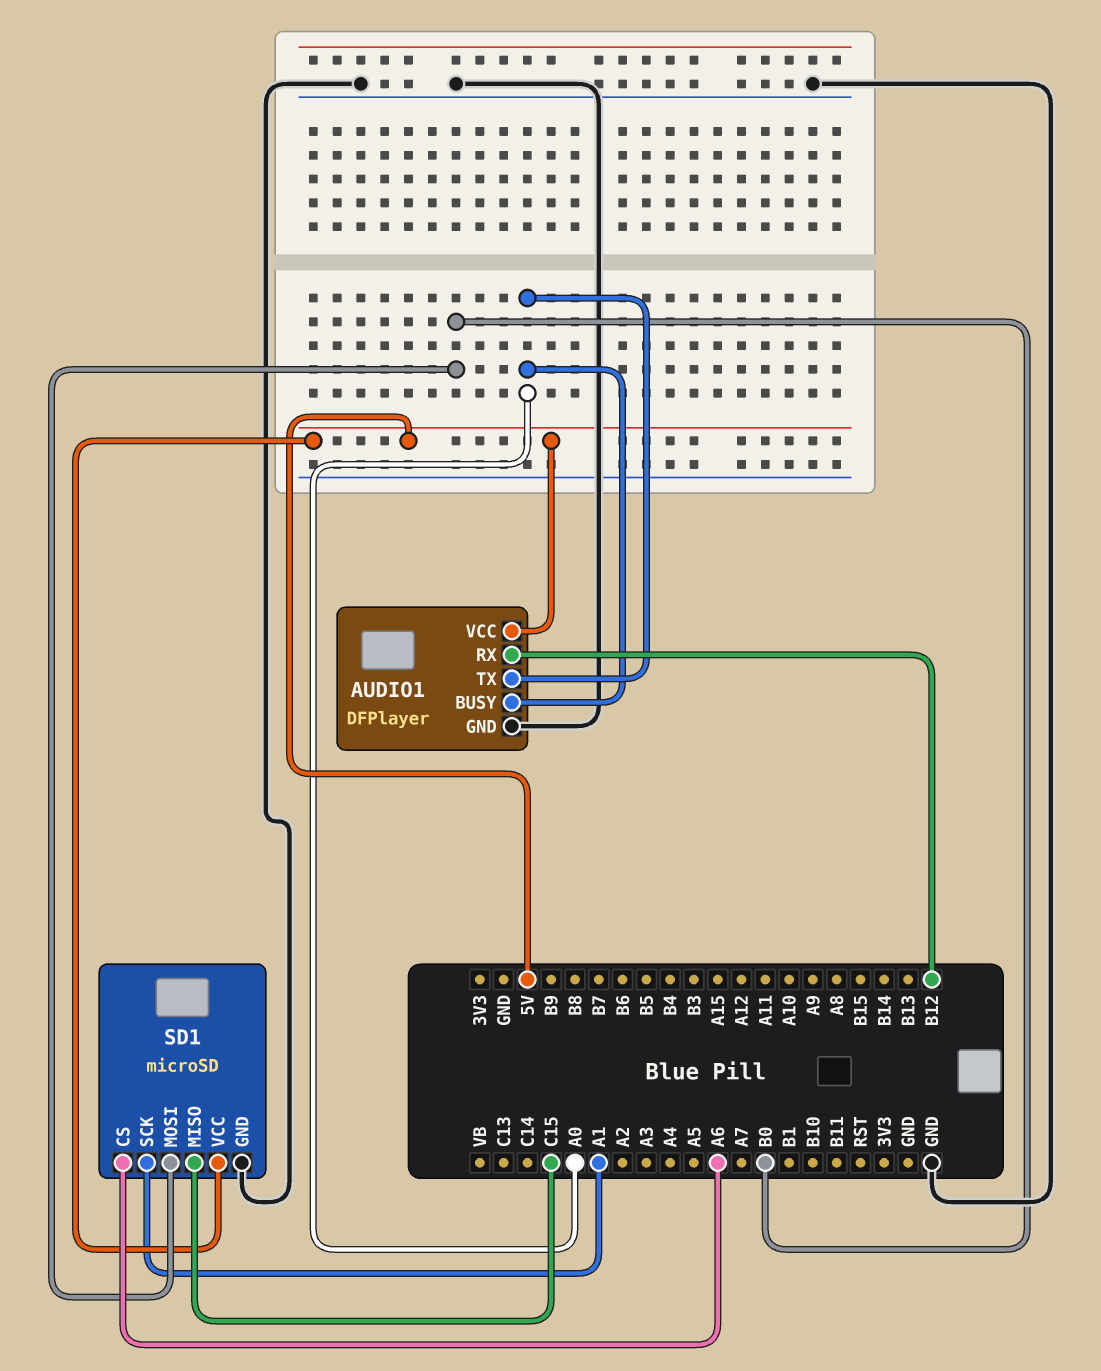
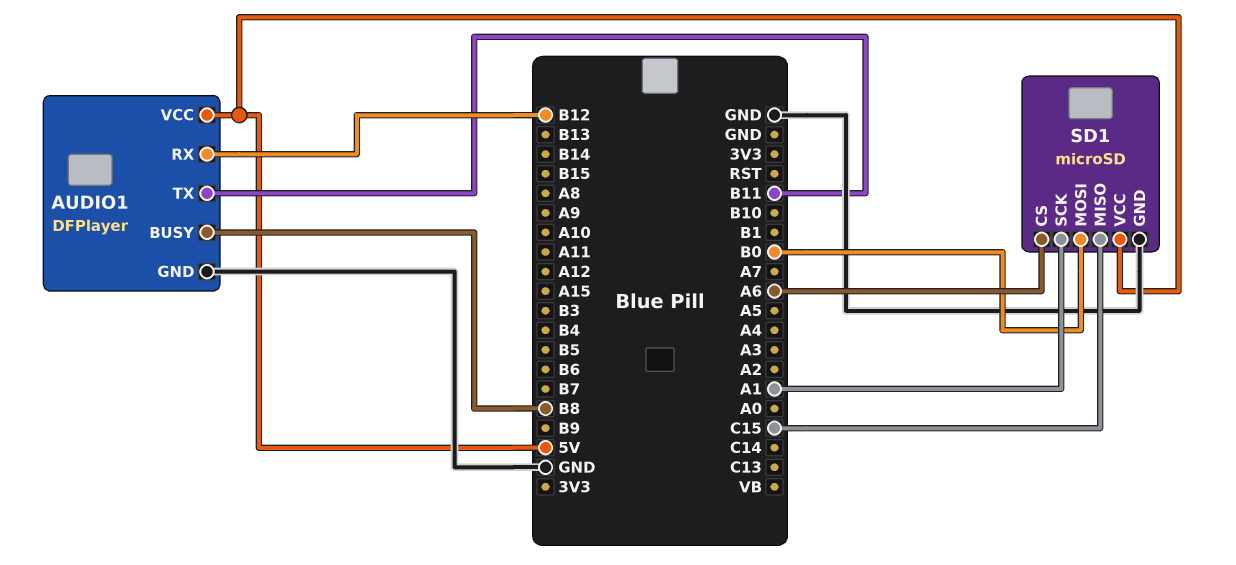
AUDIO1 pin BUSY: A0 -> B8
AUDIO1 pin TX: A0 -> B11

